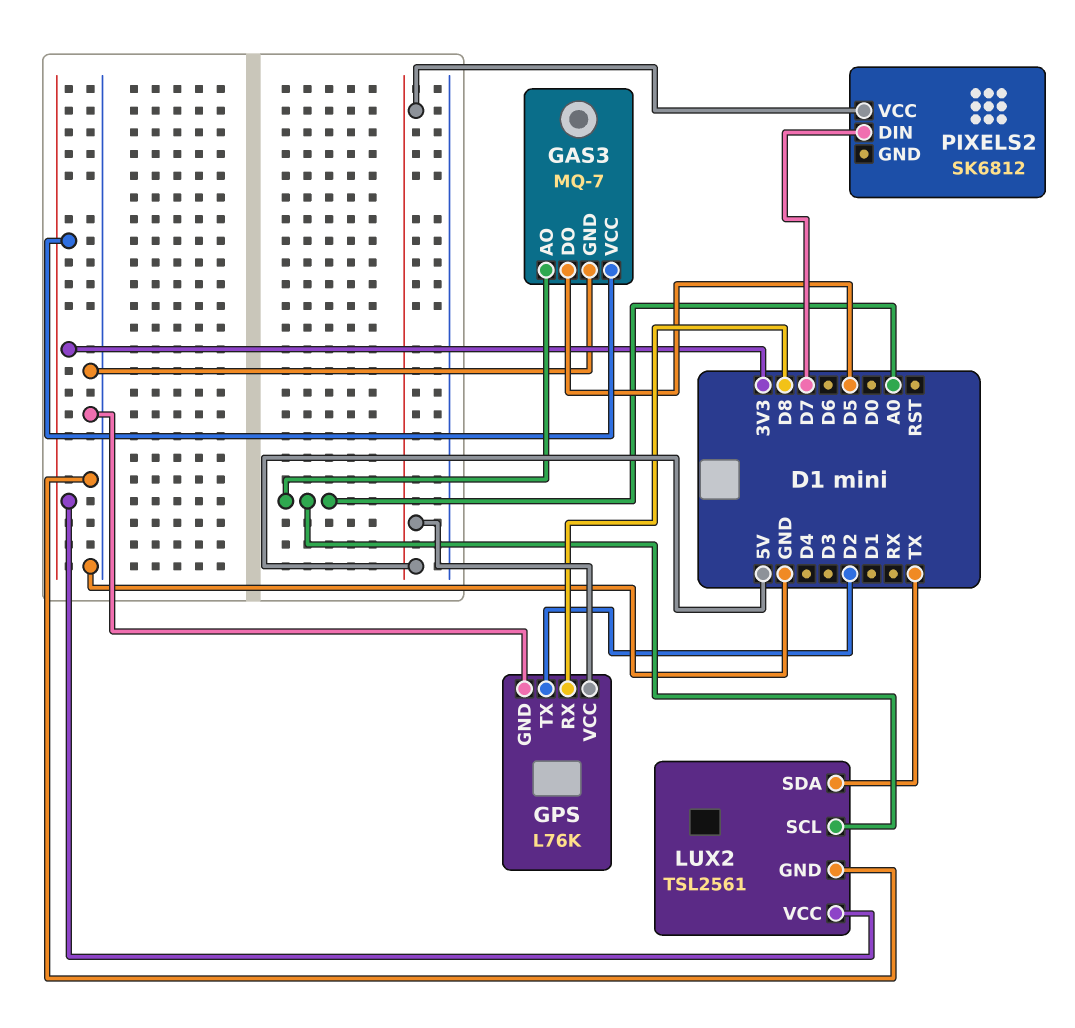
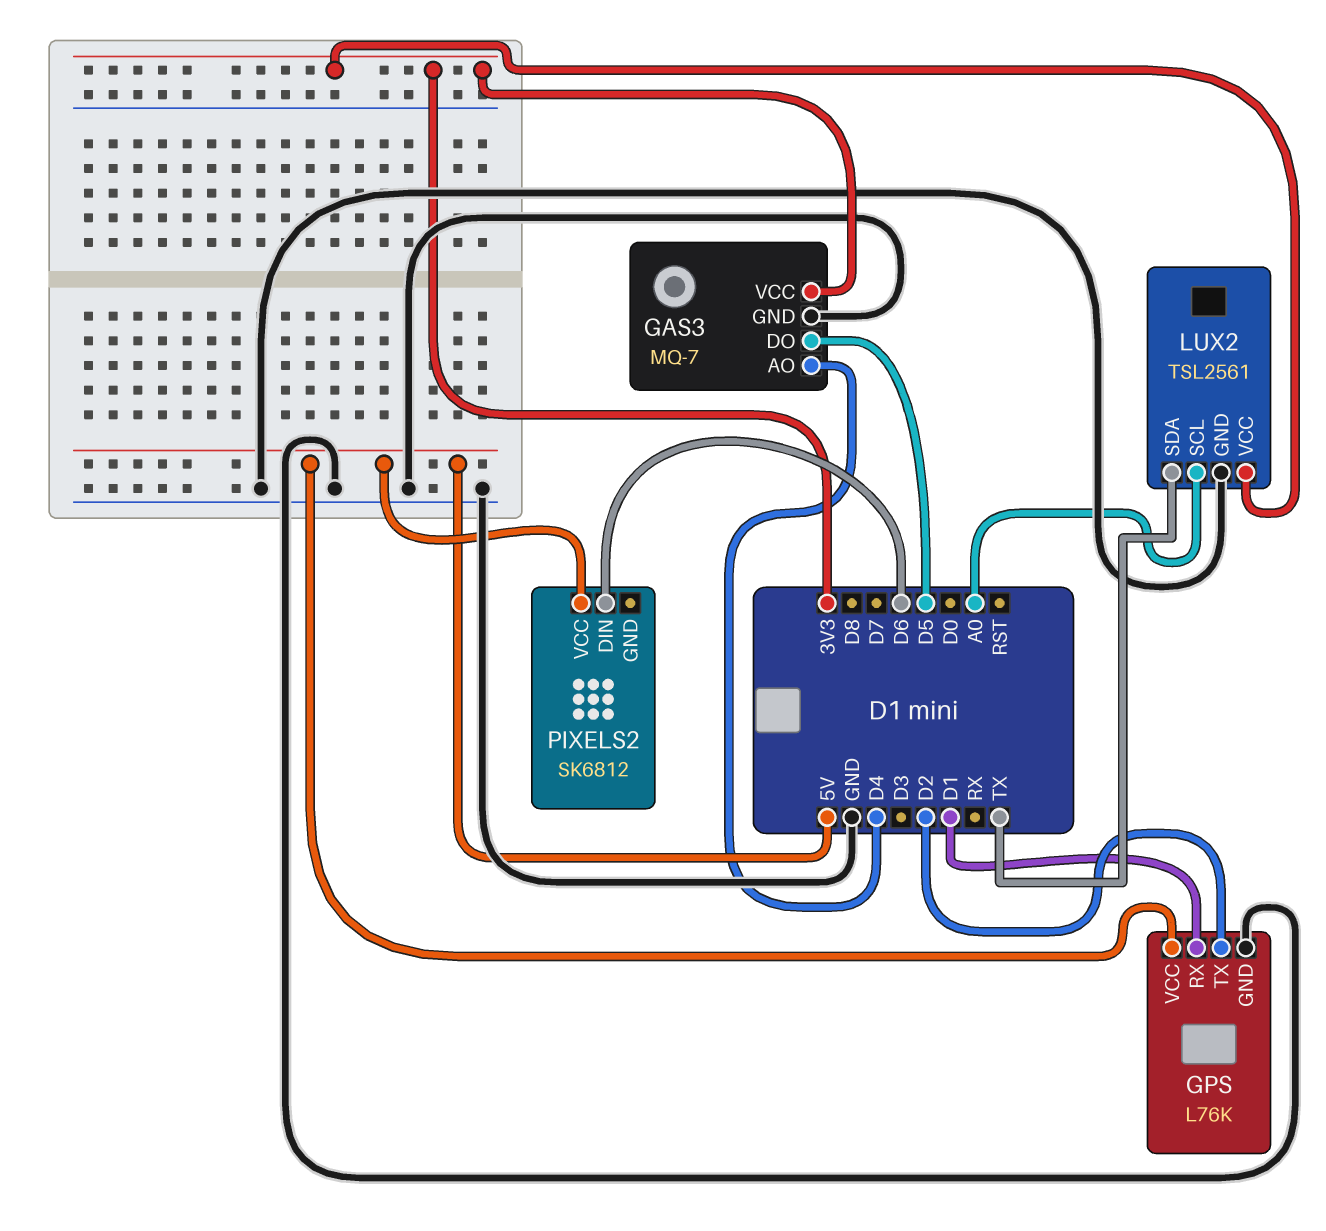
GAS3 pin AO: A0 -> D4
GPS pin RX: D8 -> D1
PIXELS2 pin DIN: D7 -> D6

